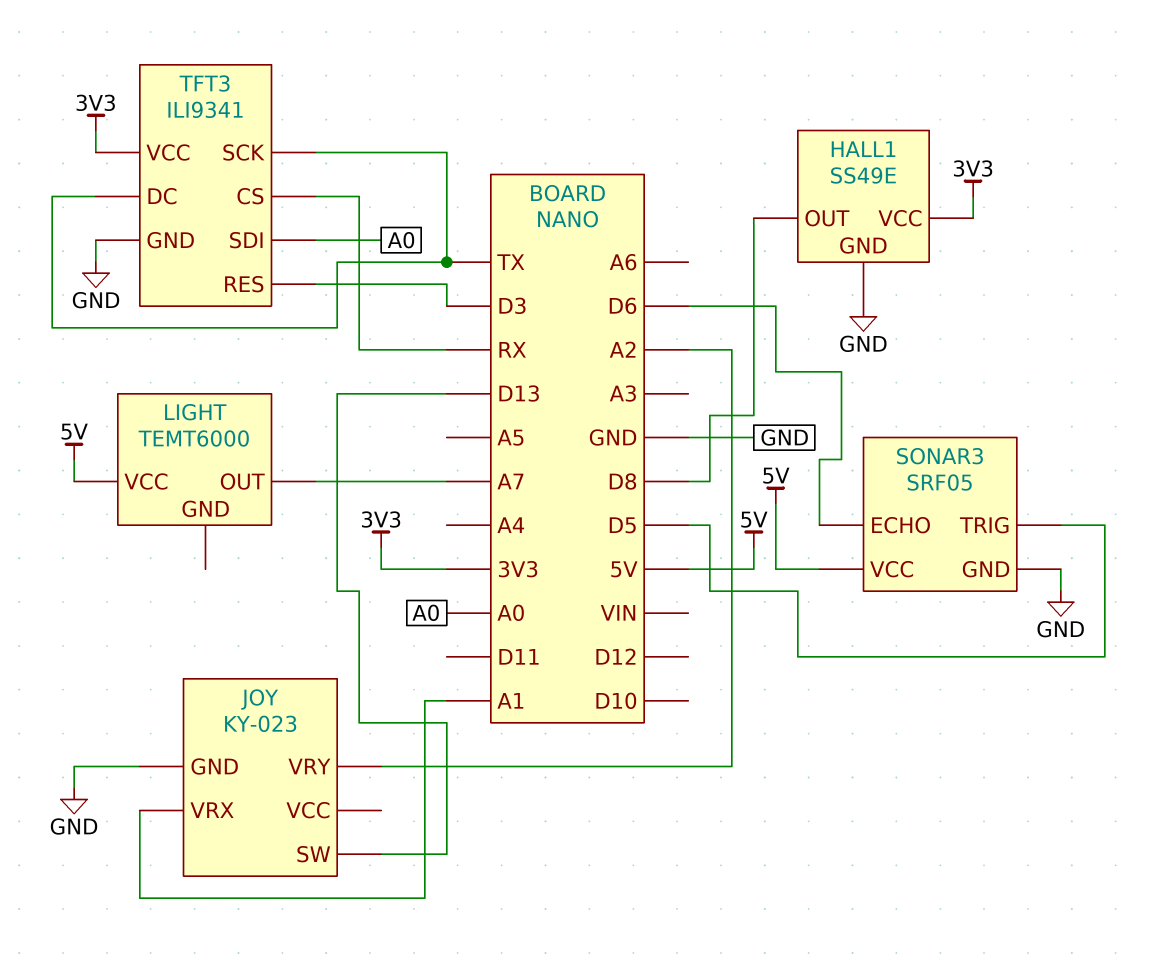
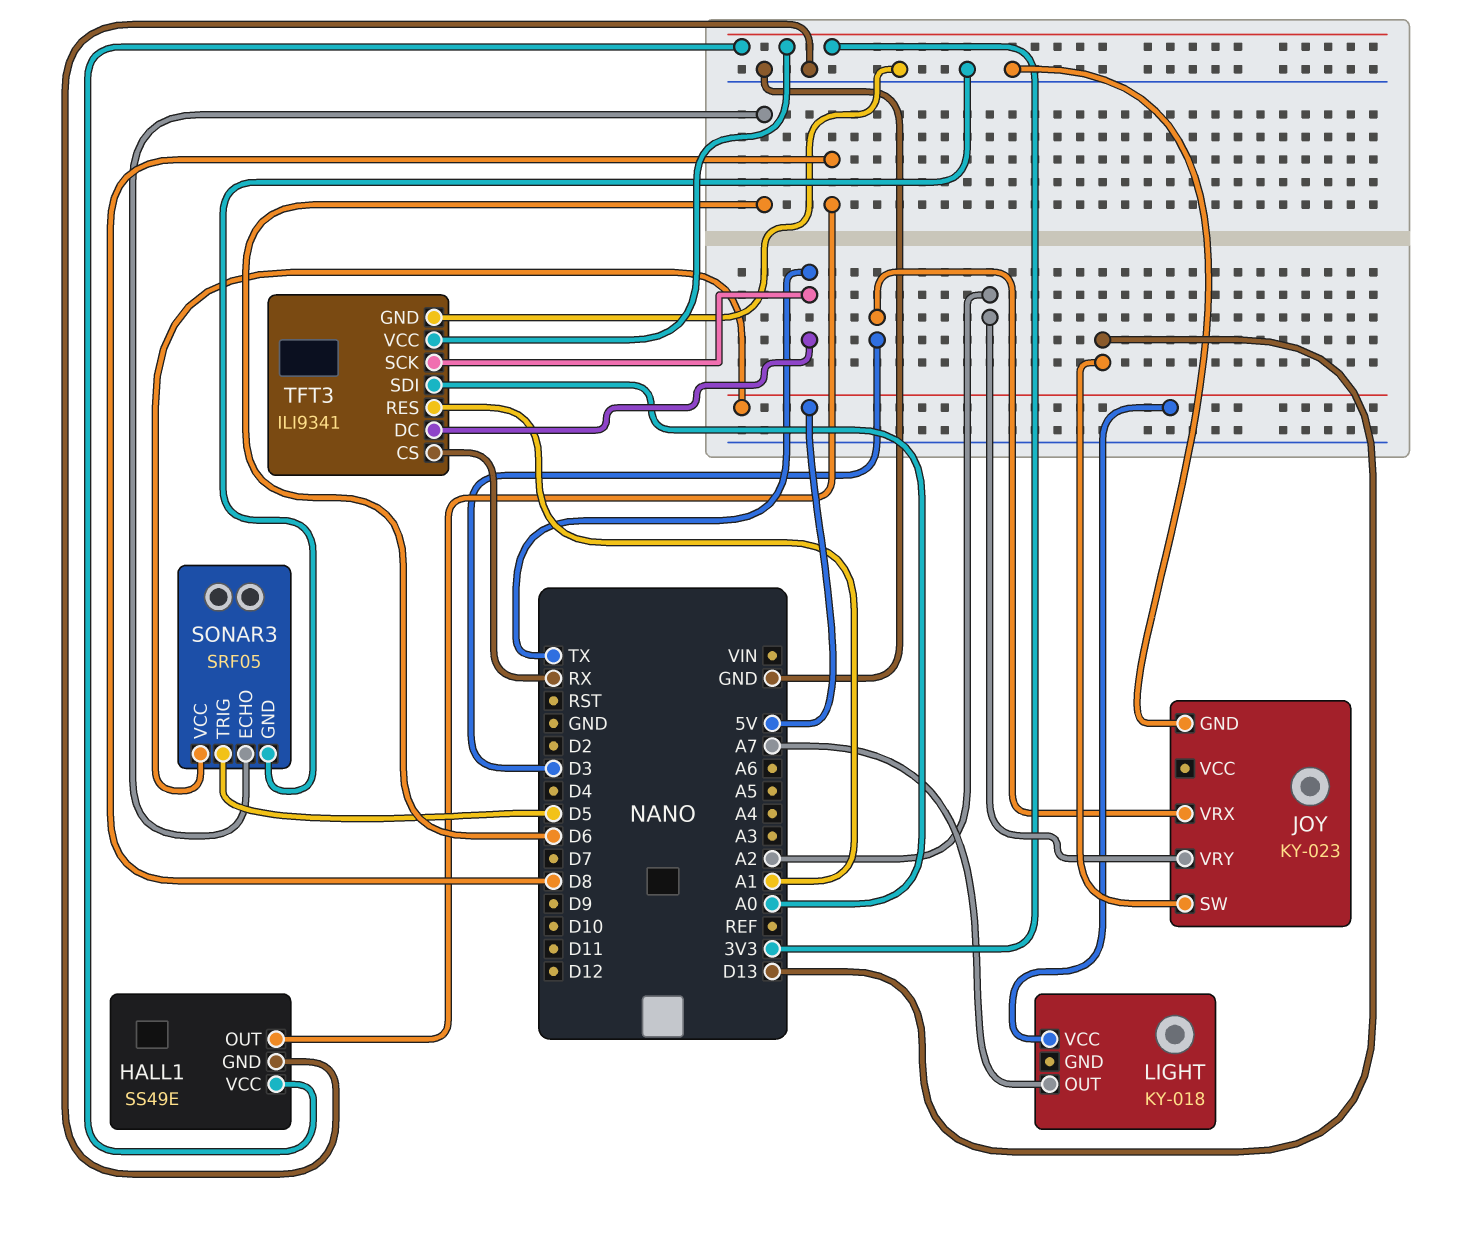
JOY pin VRX: A1 -> D3
LIGHT: TEMT6000 -> KY-018
TFT3 pin RES: D3 -> A1

